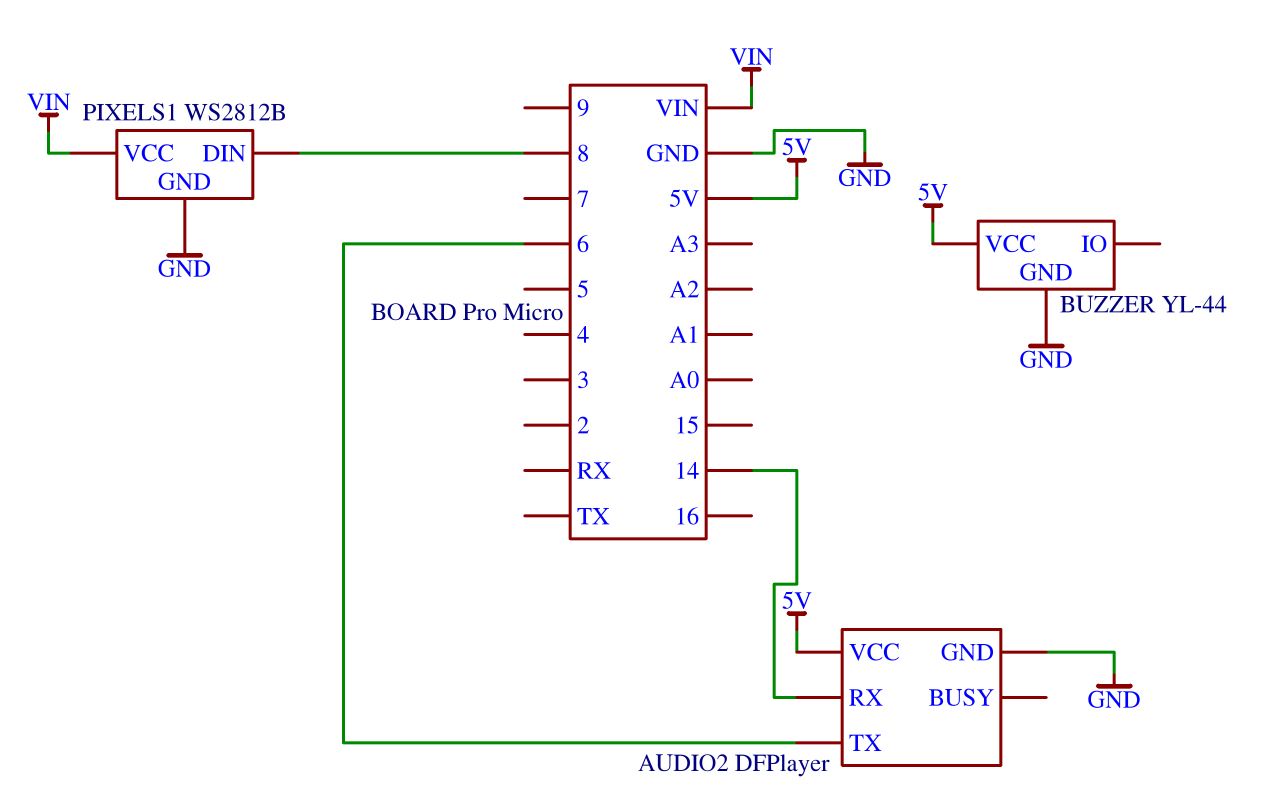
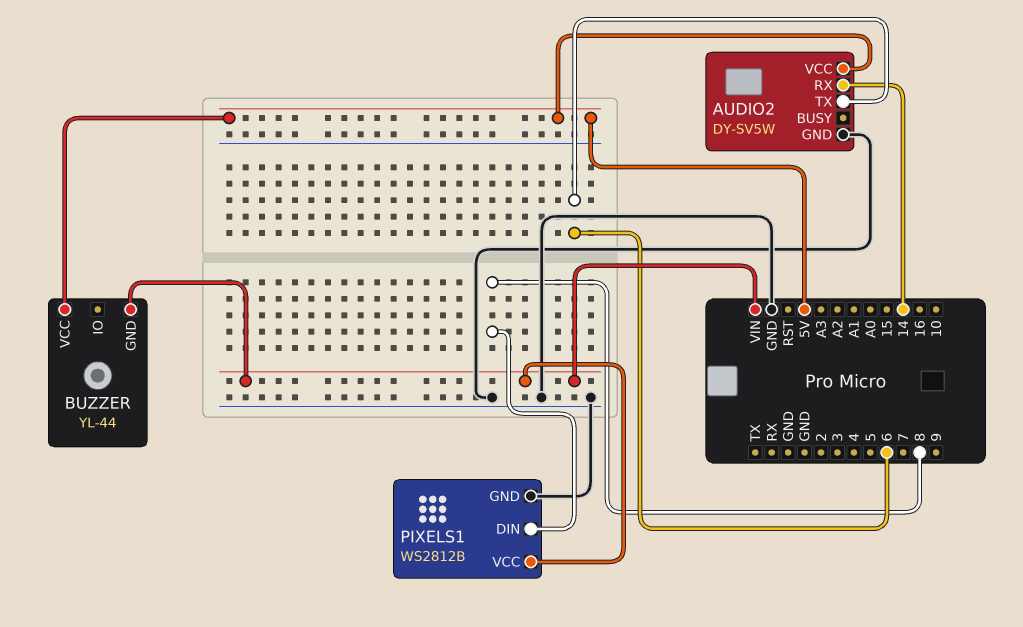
AUDIO2: DFPlayer -> DY-SV5W
BUZZER pin GND: GND -> VIN

